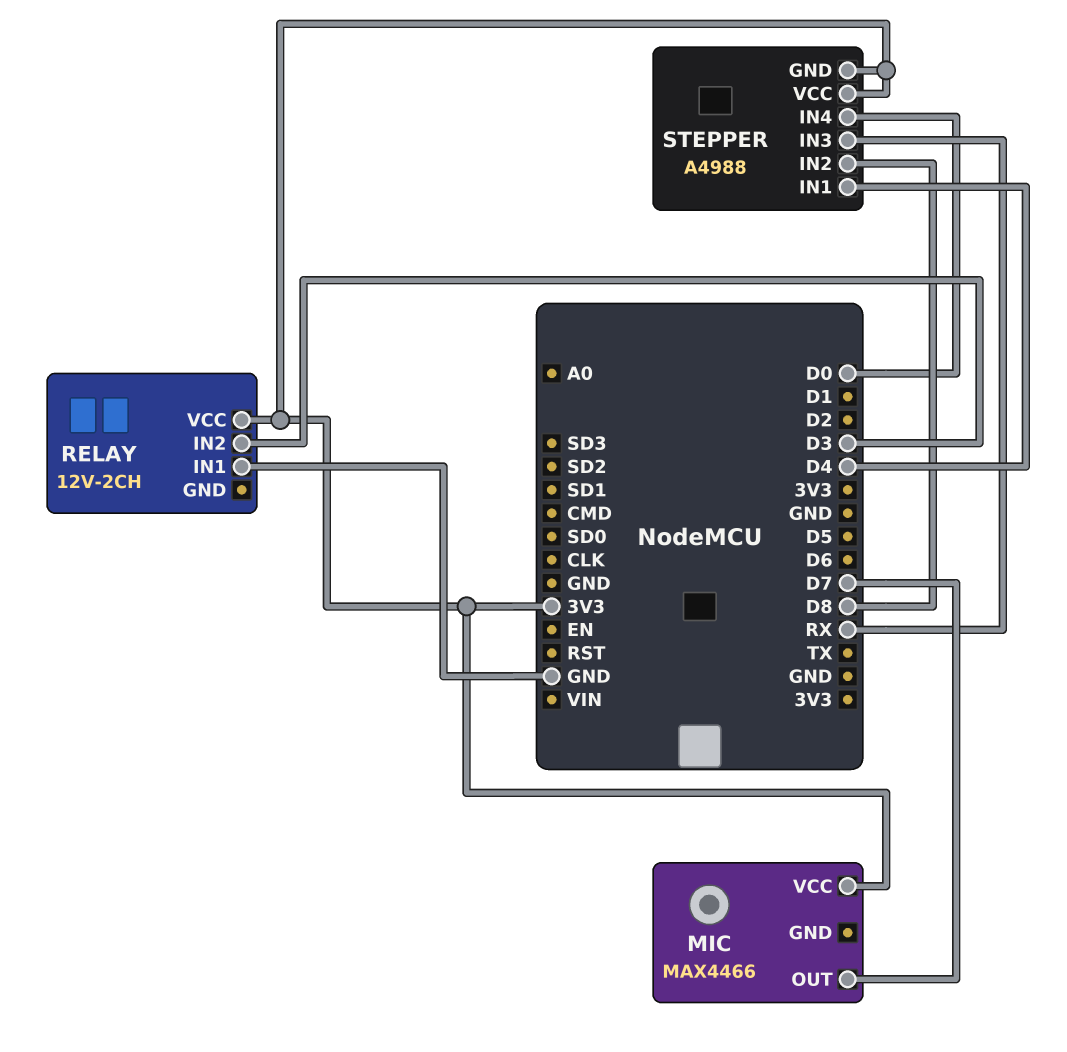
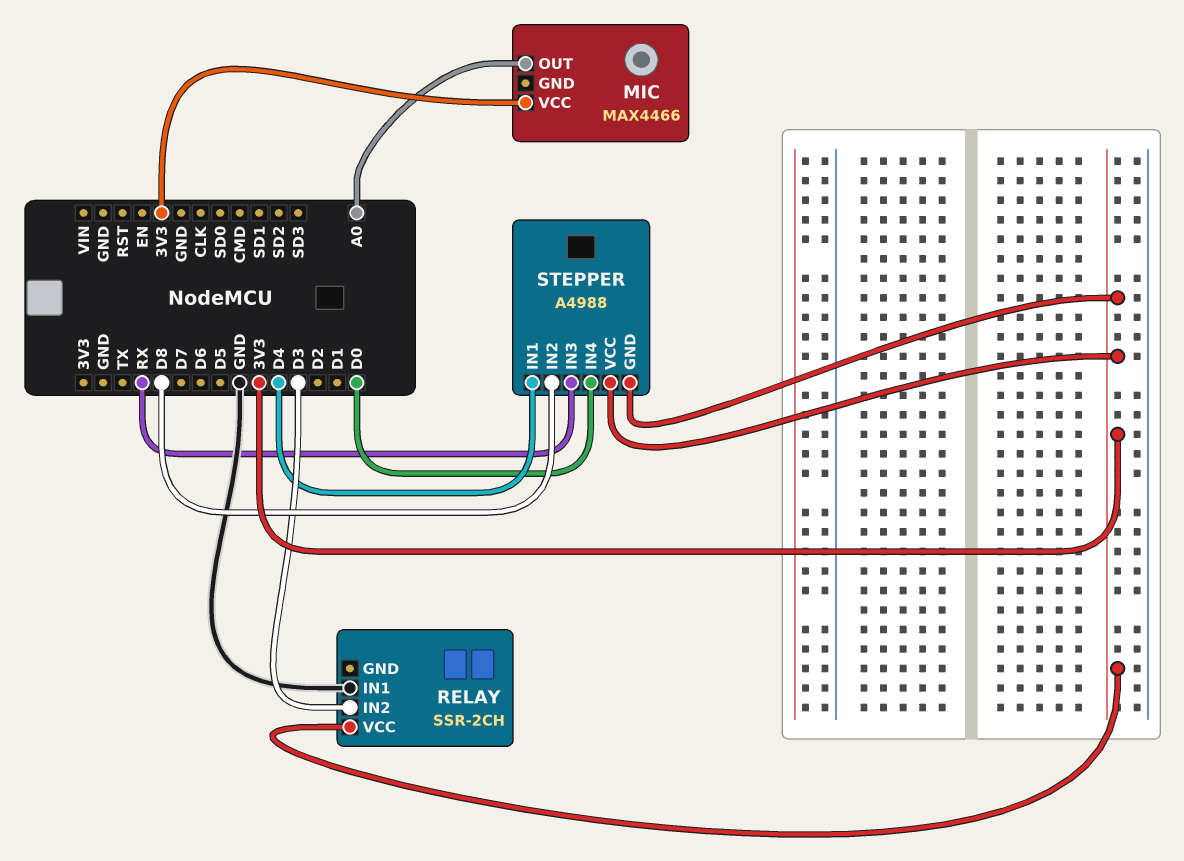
MIC pin OUT: D7 -> A0
RELAY: 12V-2CH -> SSR-2CH

